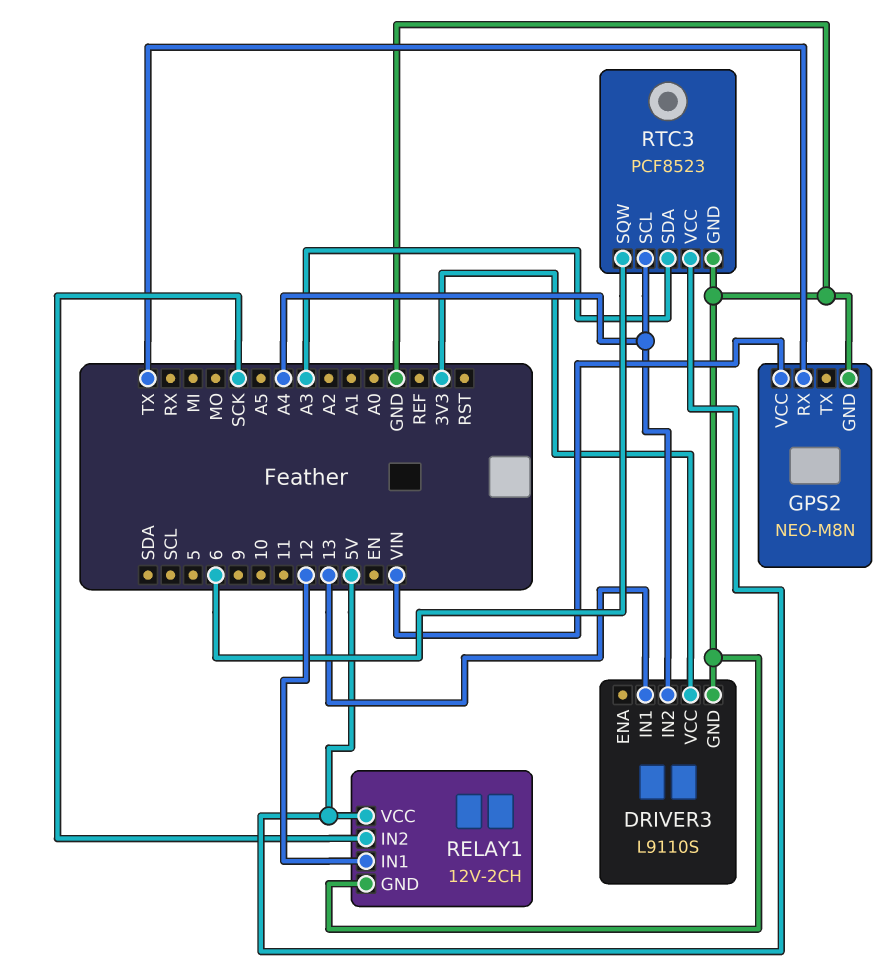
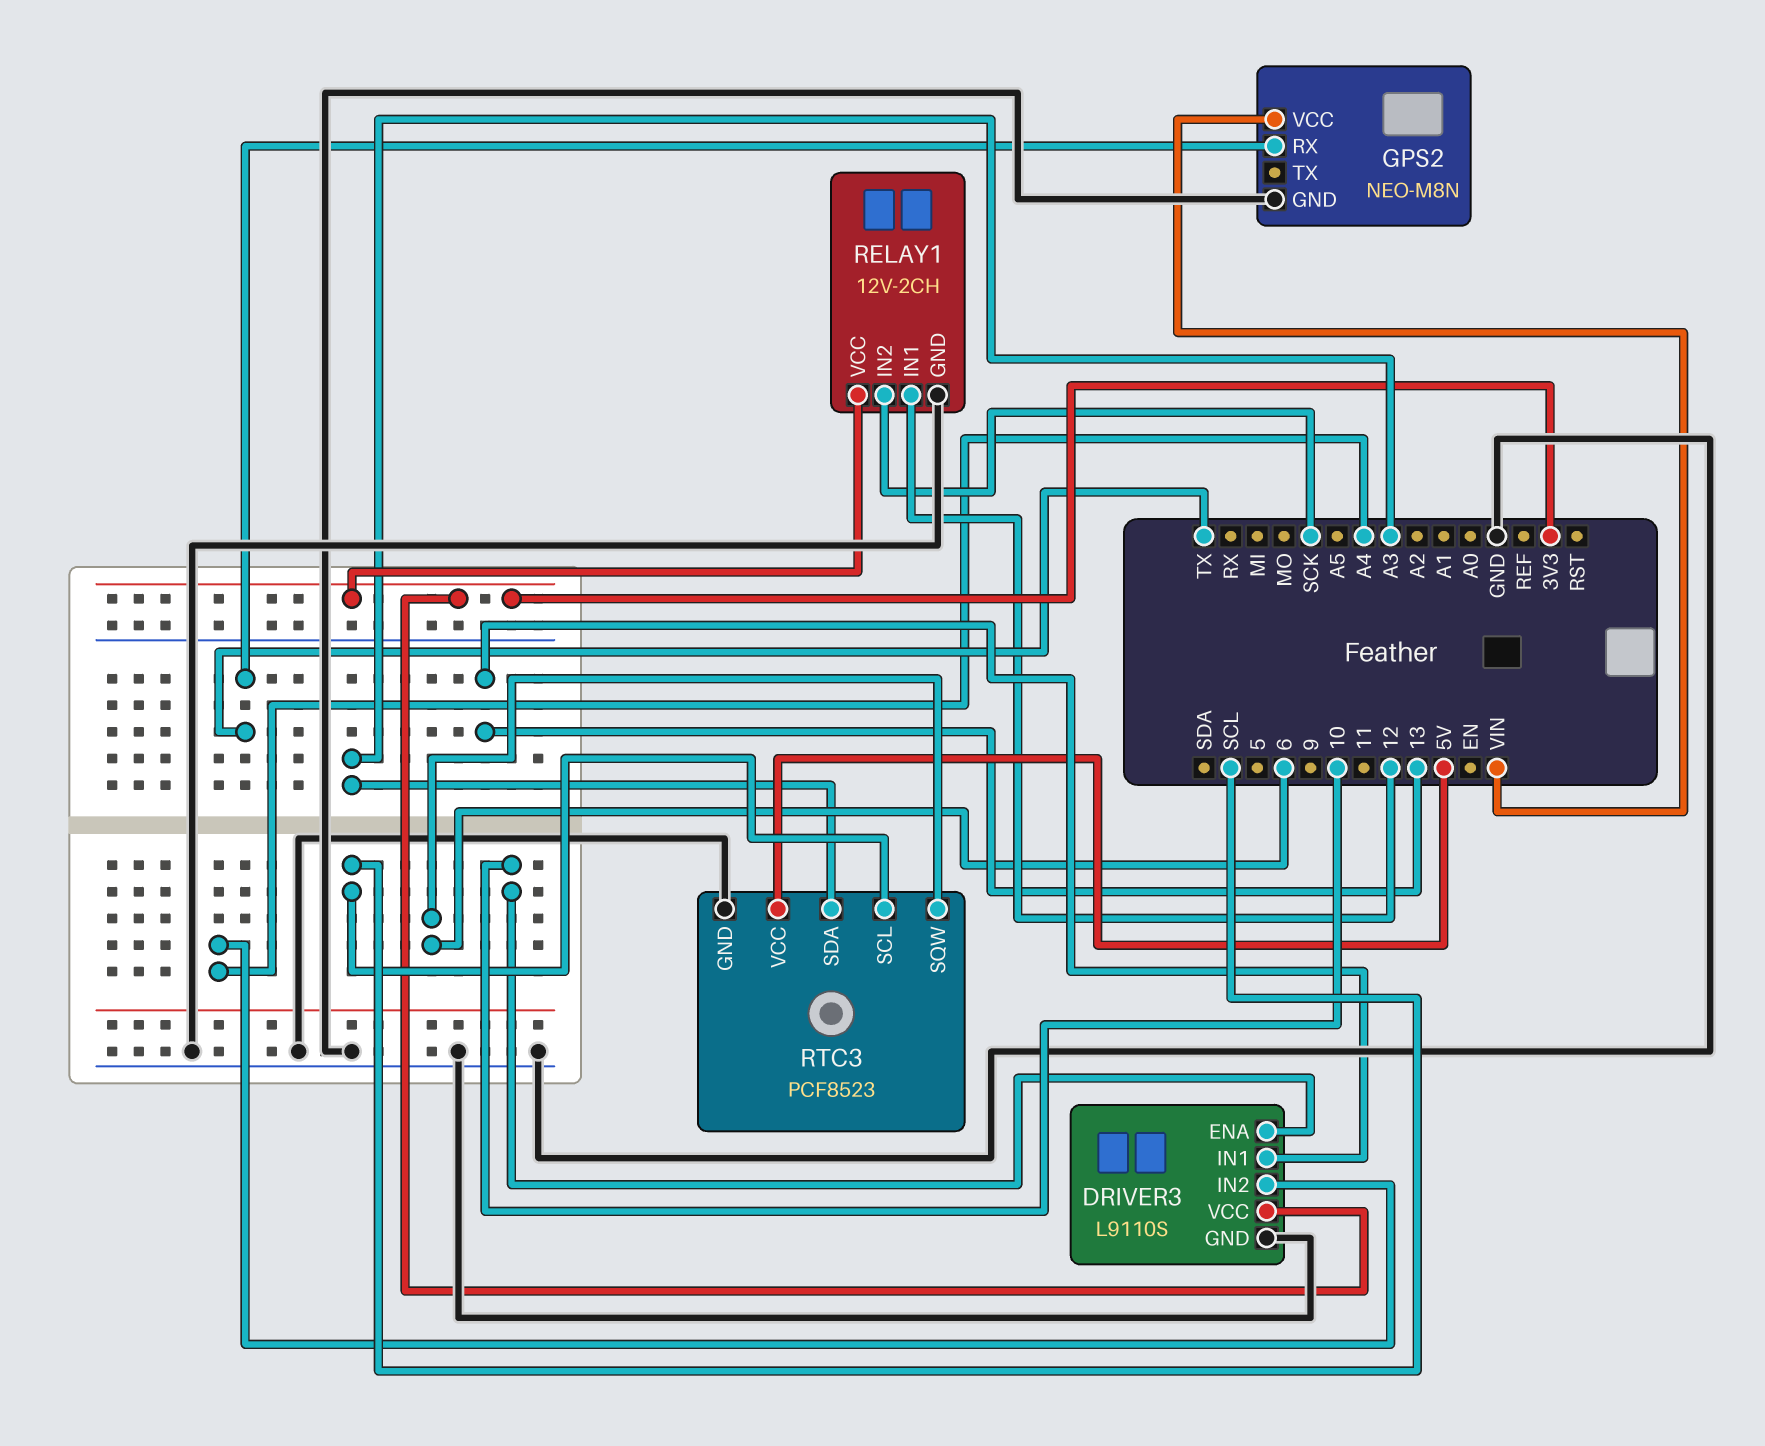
DRIVER3 pin ENA: none -> 10
RELAY1 pin VCC: 5V -> 3V3
RTC3 pin SCL: A4 -> SCL

